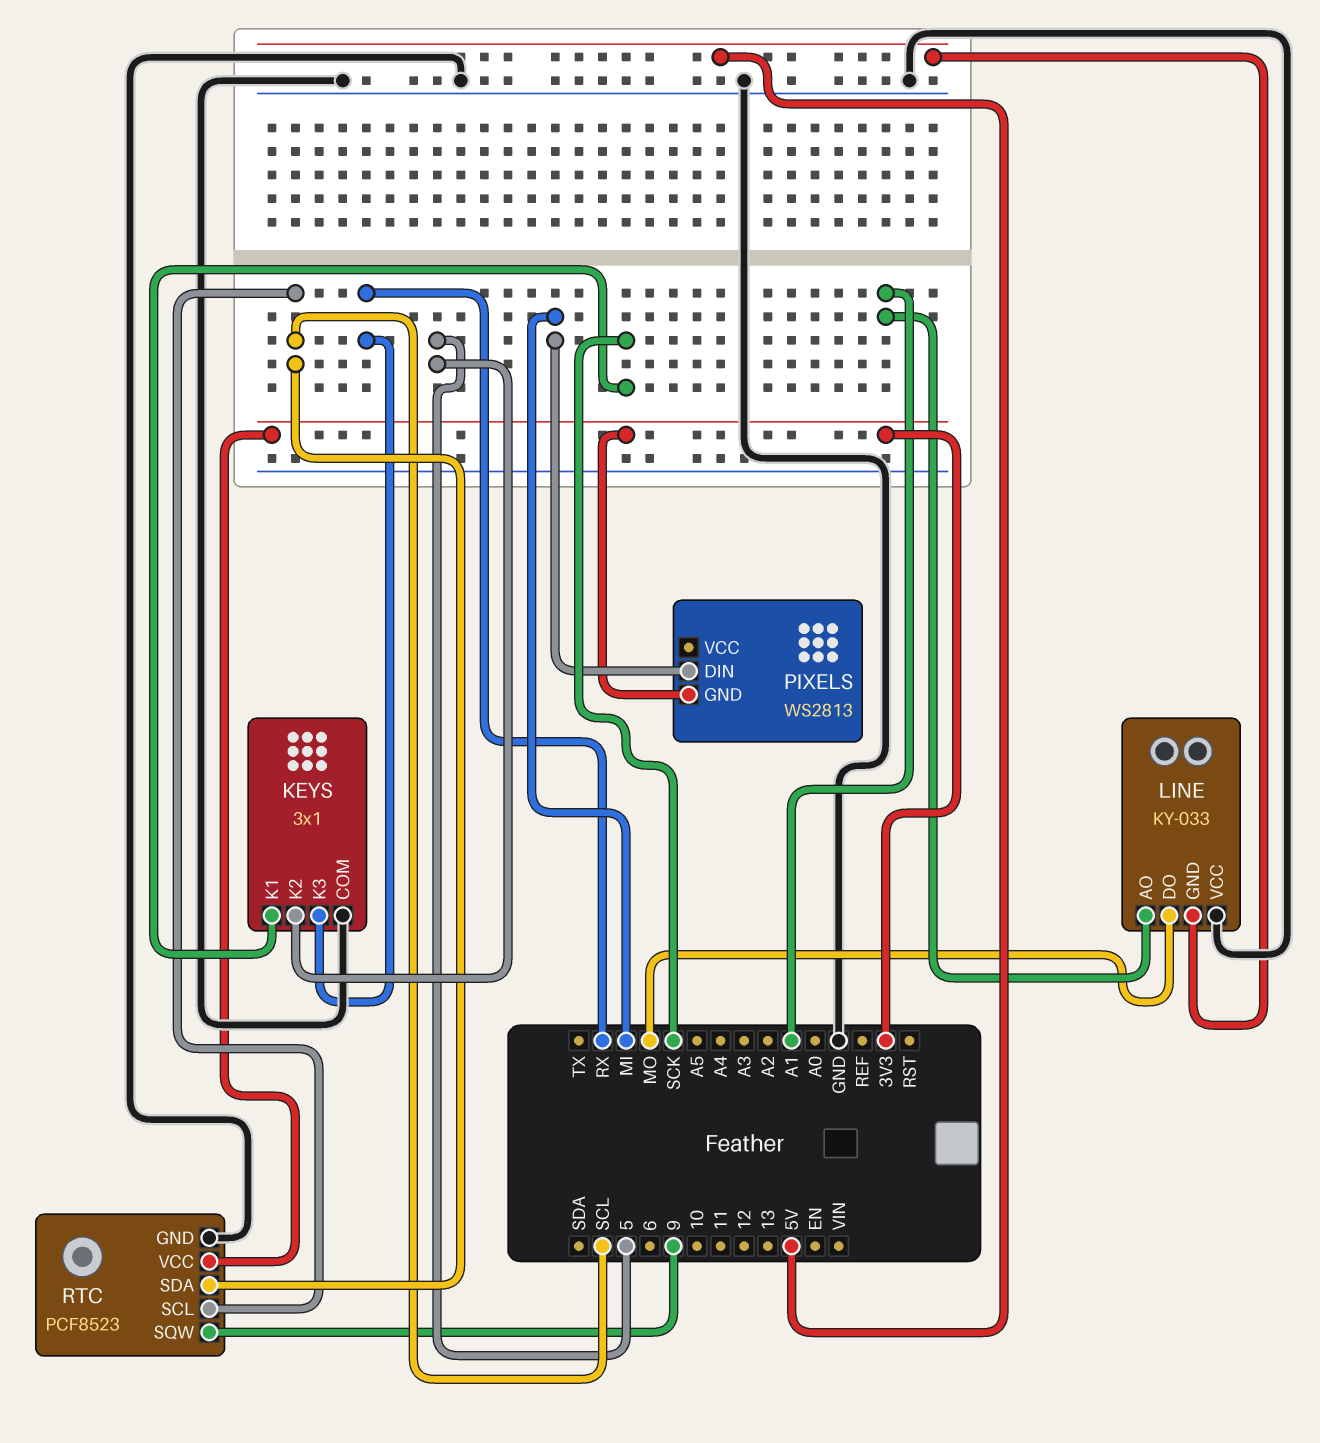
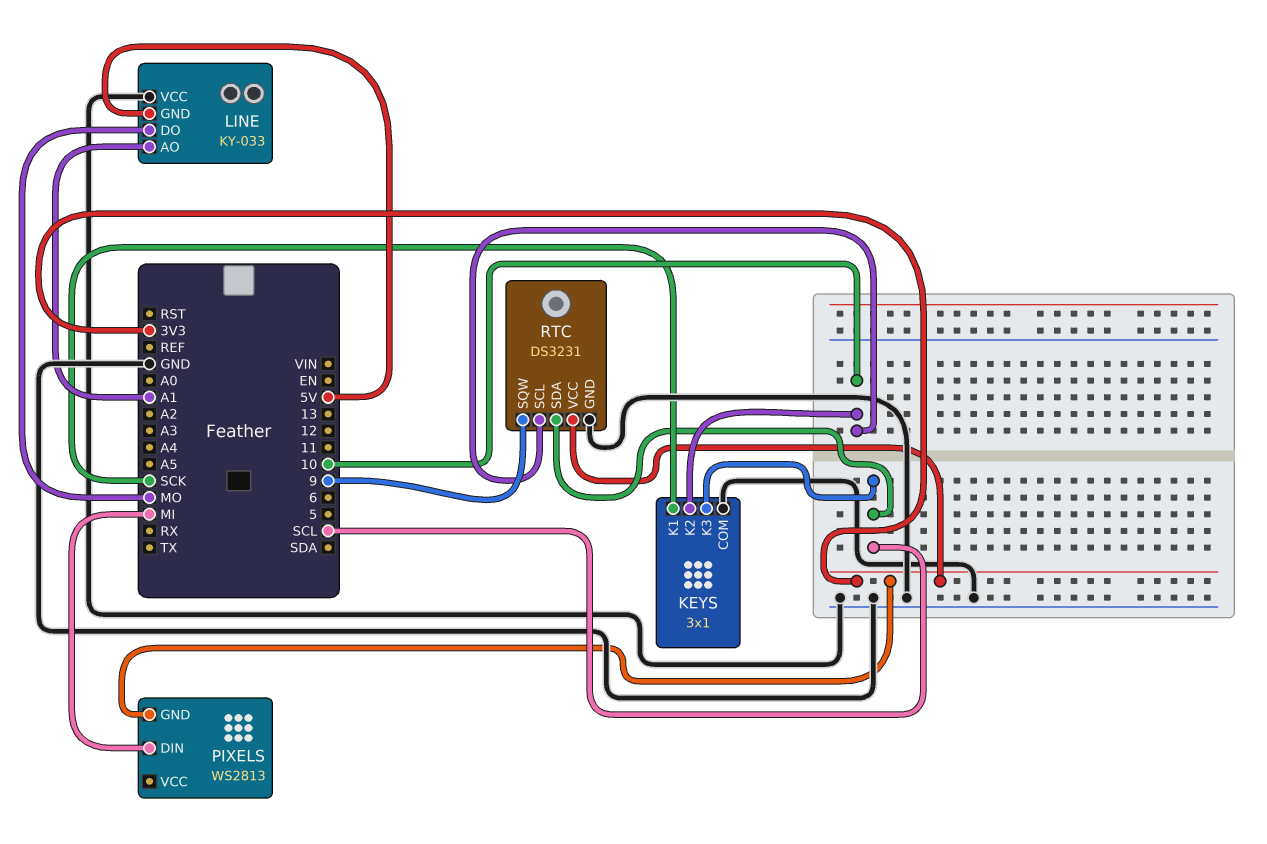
KEYS pin K2: 5 -> 10
KEYS pin K3: RX -> SCL
RTC: PCF8523 -> DS3231
RTC pin SCL: SCL -> 10

